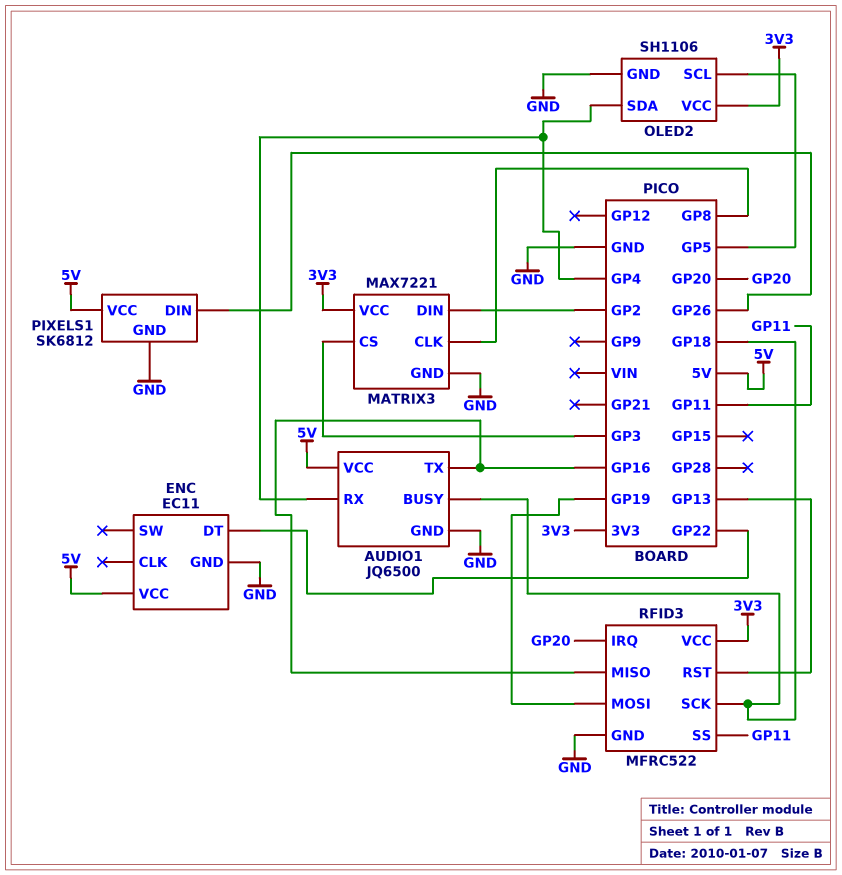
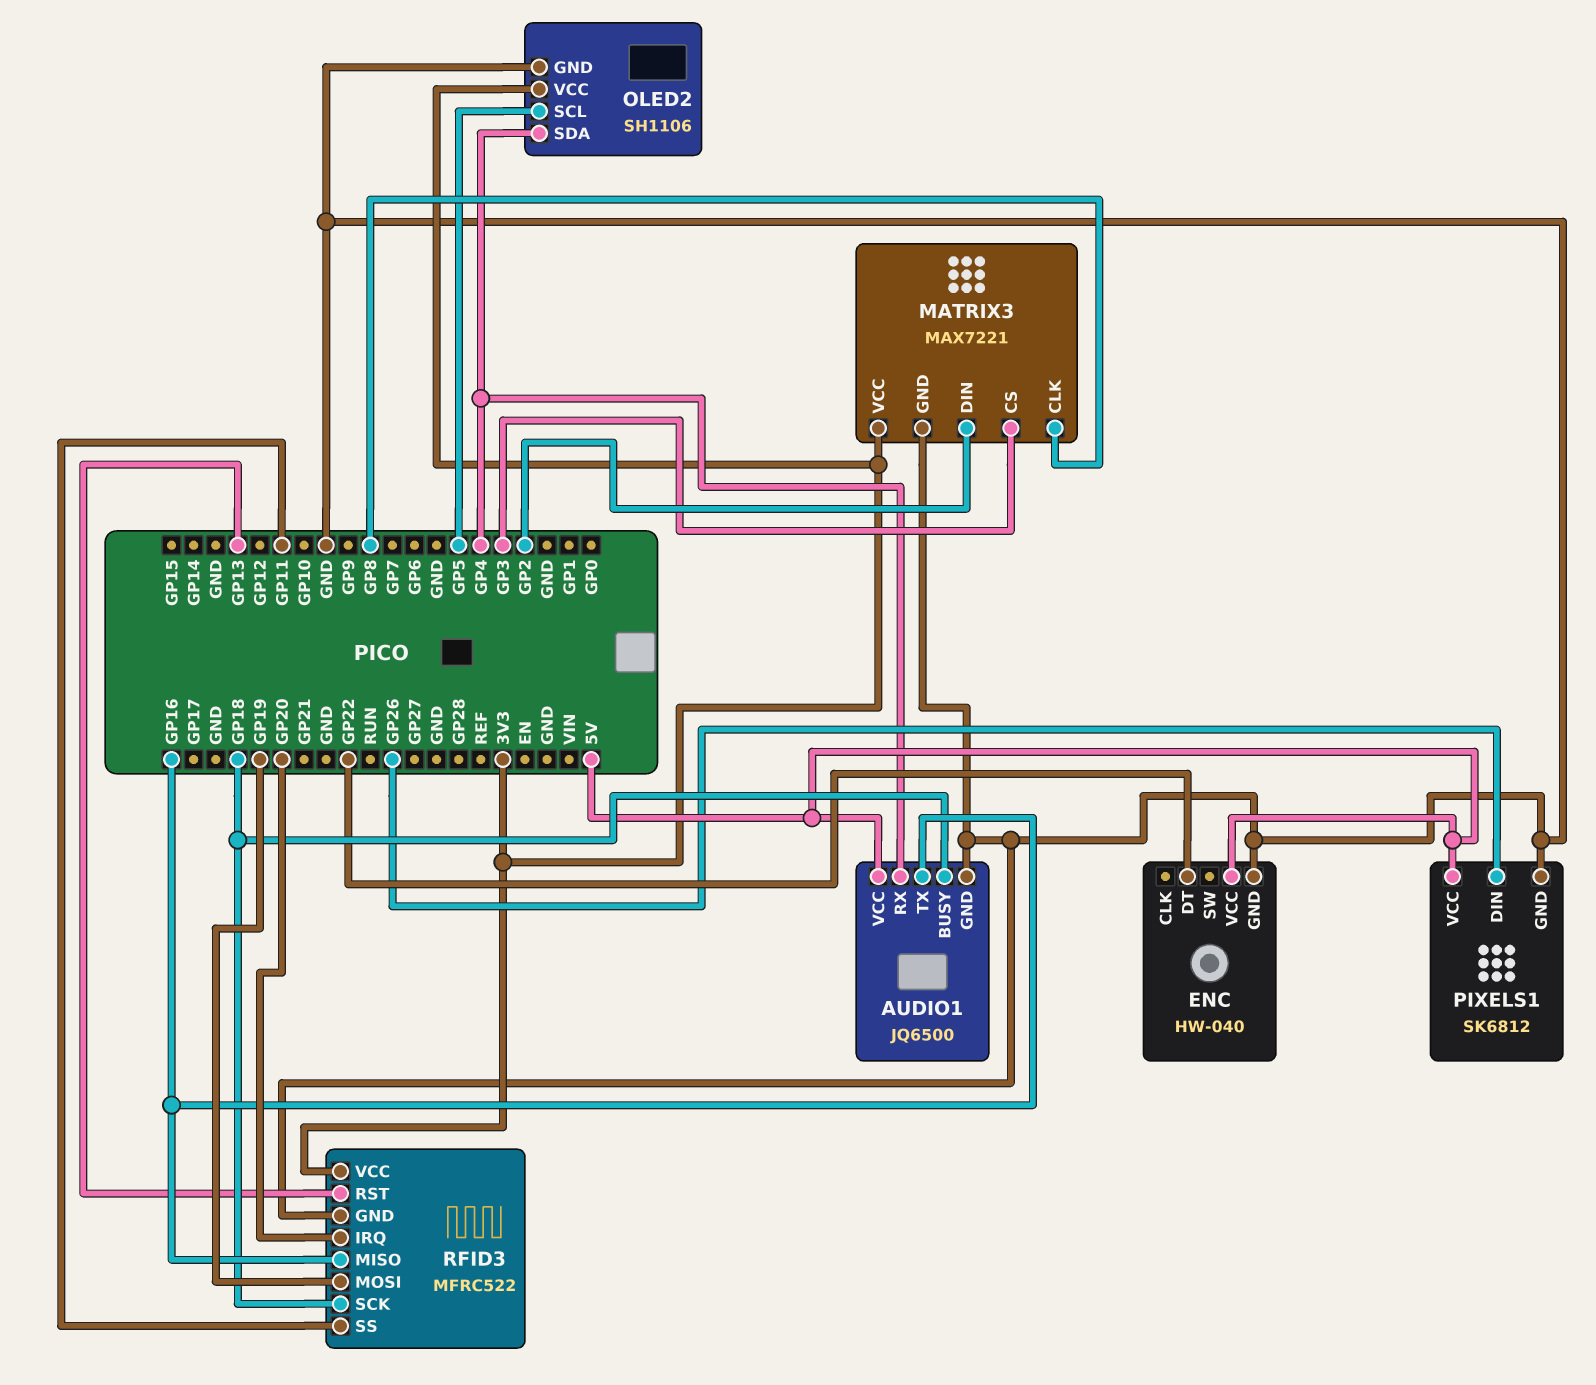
ENC: EC11 -> HW-040

